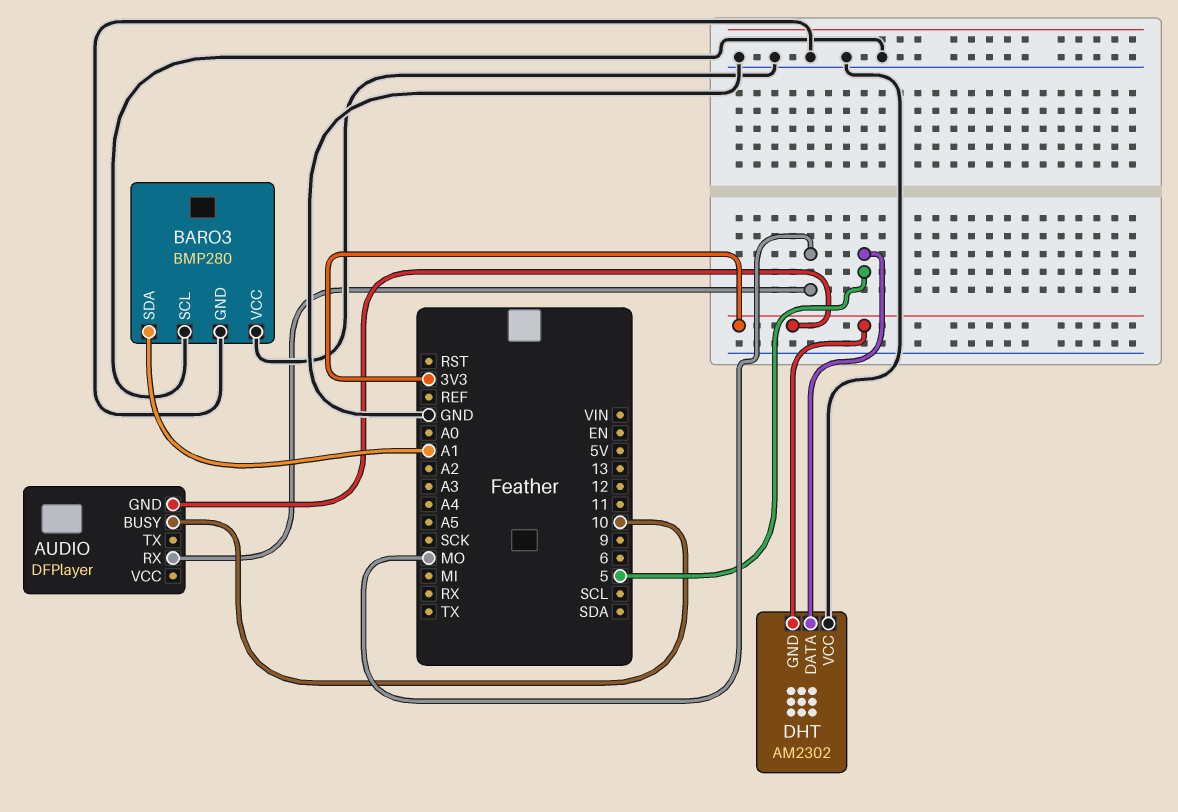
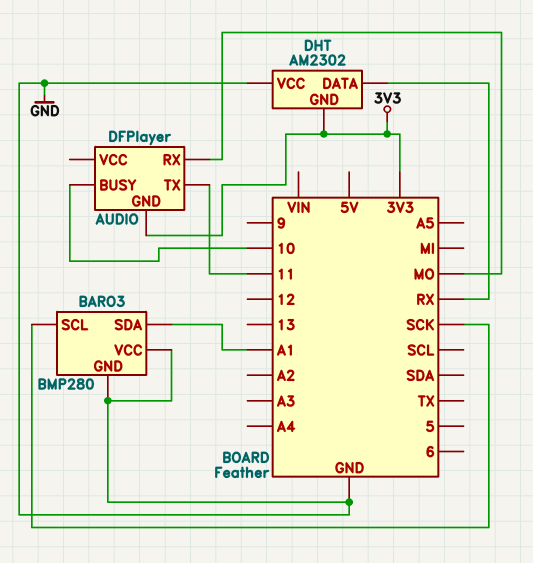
AUDIO pin TX: none -> 11
BARO3 pin SCL: GND -> SCK
DHT pin DATA: 5 -> RX

